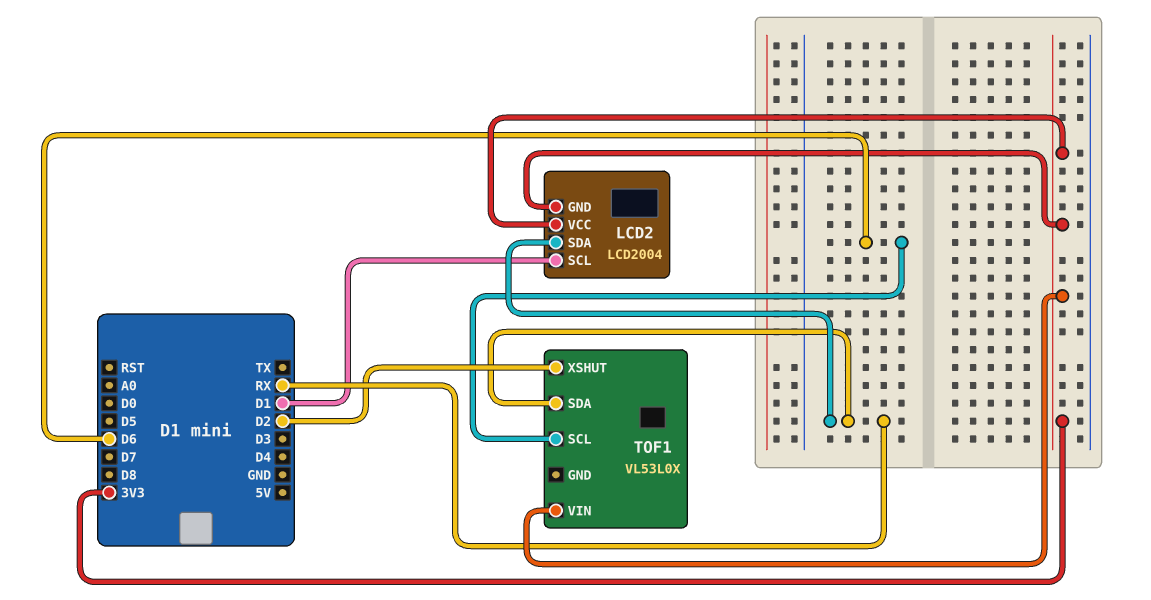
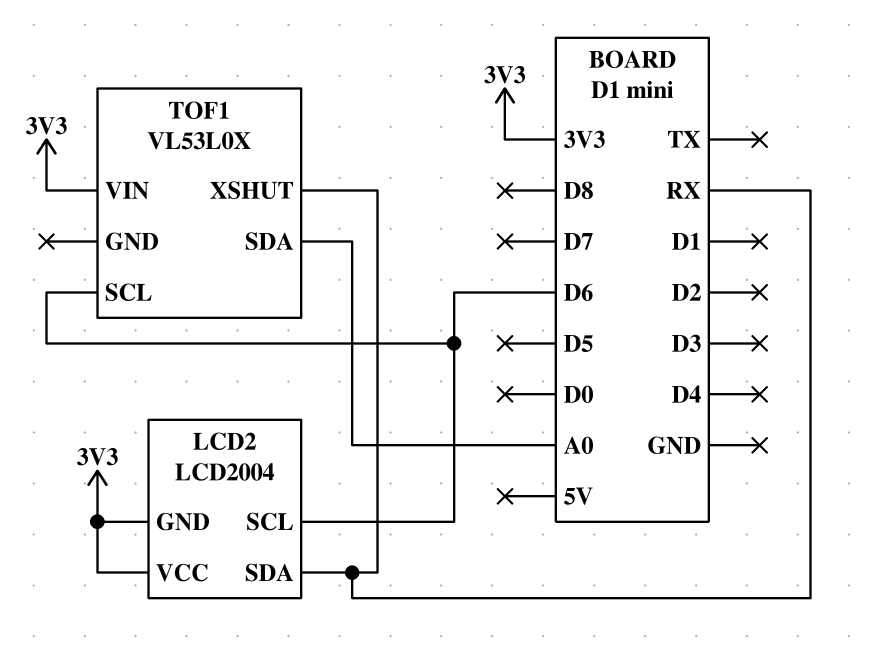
LCD2 pin SCL: D1 -> D6
TOF1 pin SDA: RX -> A0
TOF1 pin XSHUT: D2 -> RX

